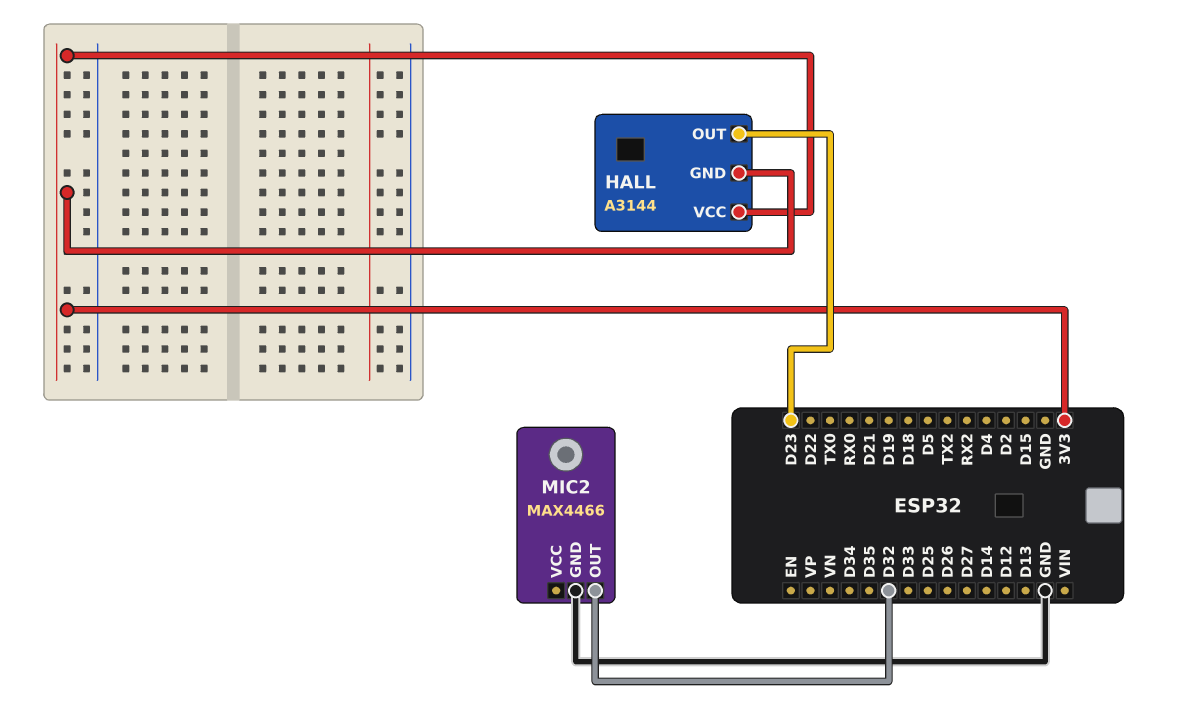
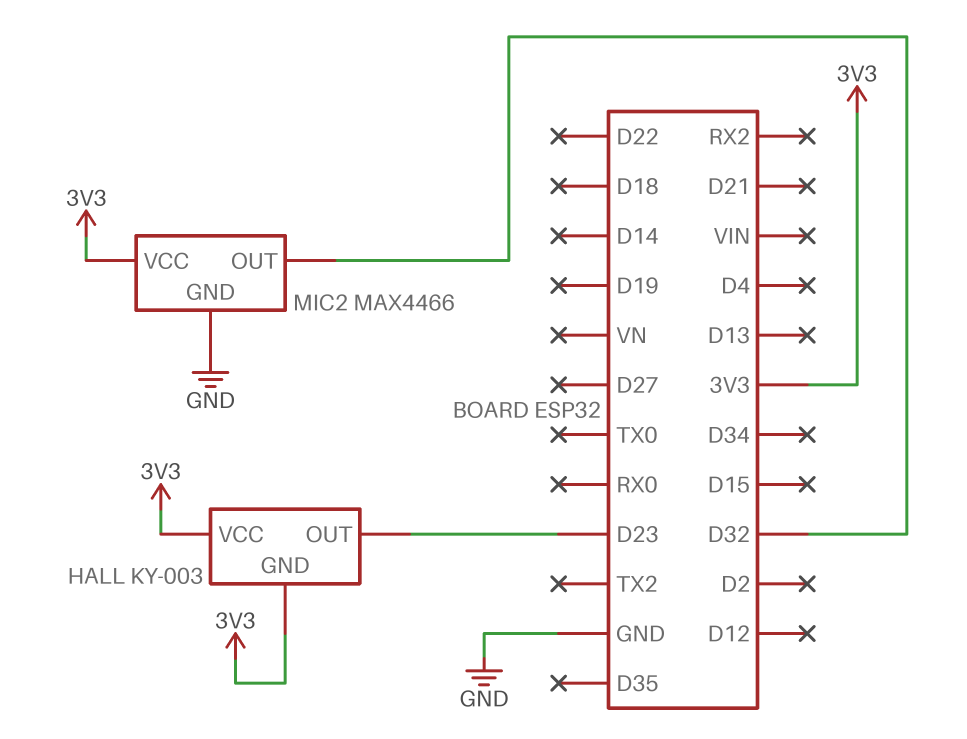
HALL: A3144 -> KY-003
MIC2 pin VCC: none -> 3V3

